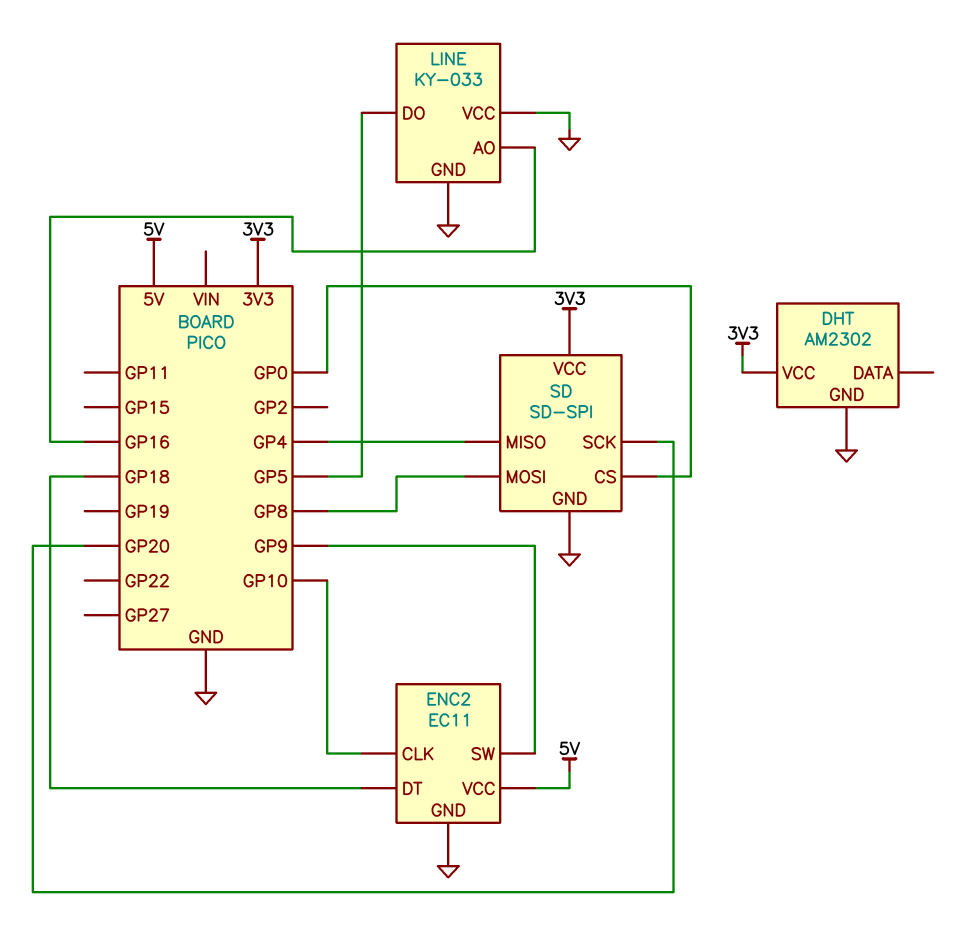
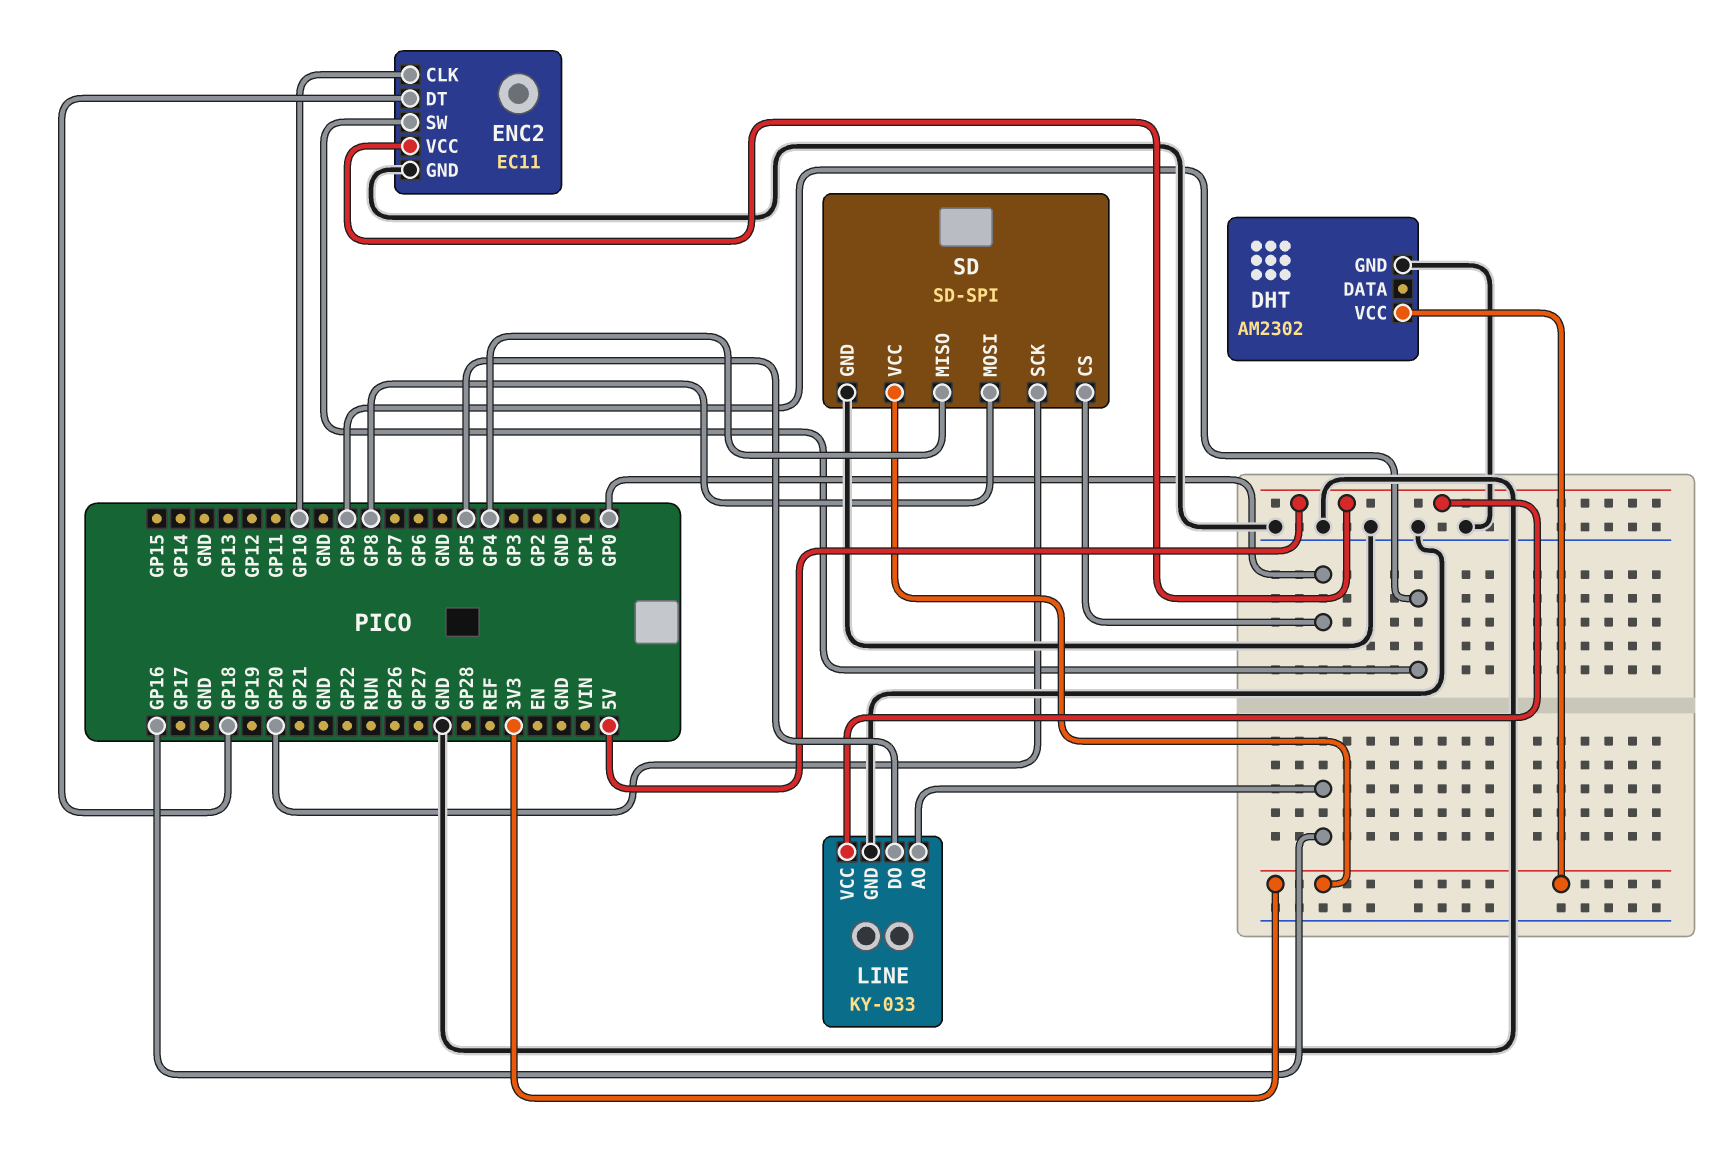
LINE pin VCC: GND -> 5V

